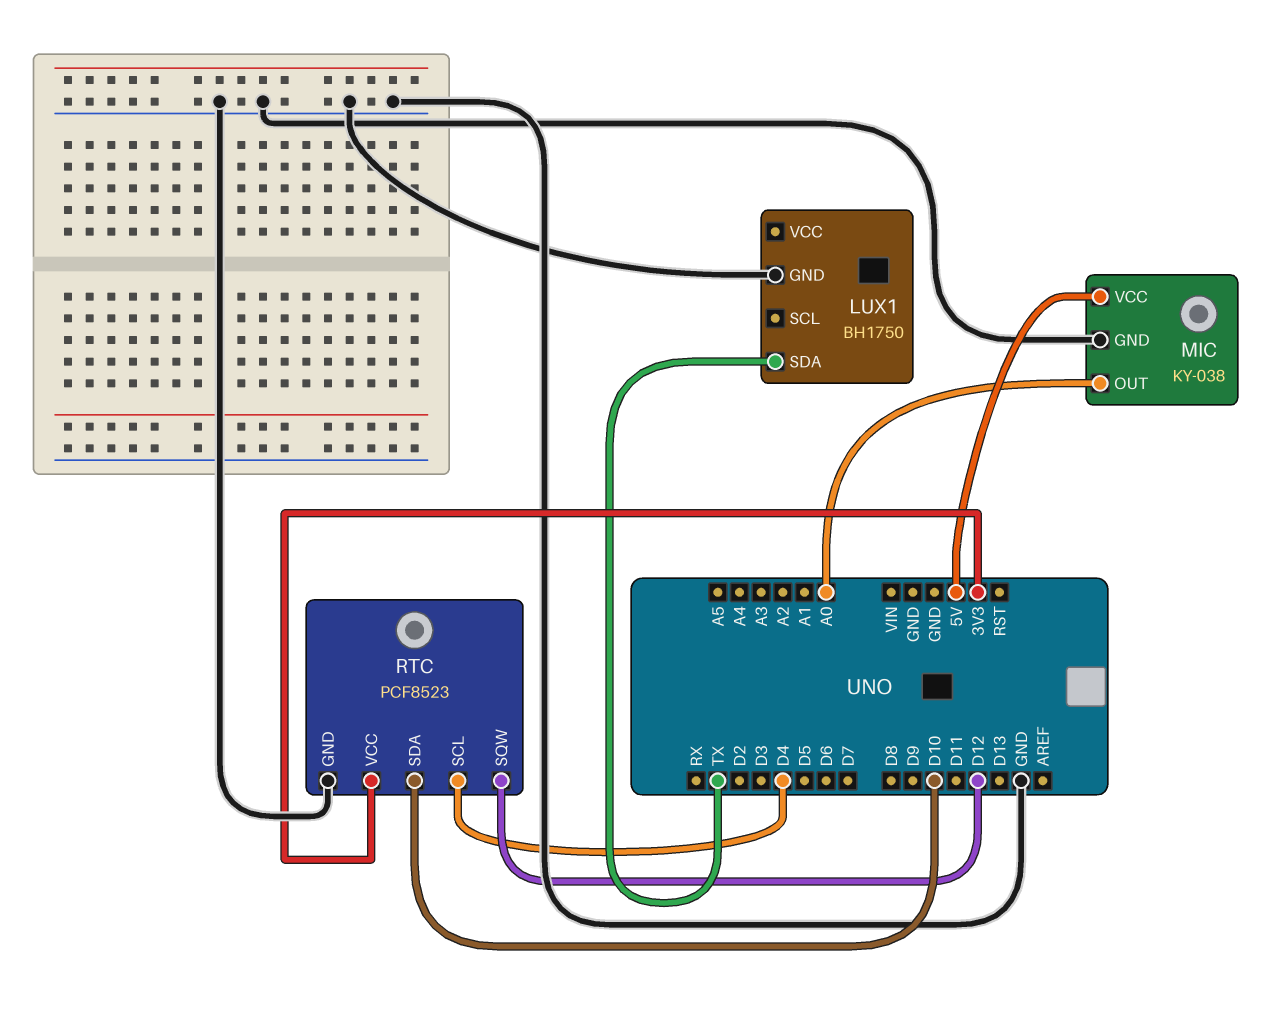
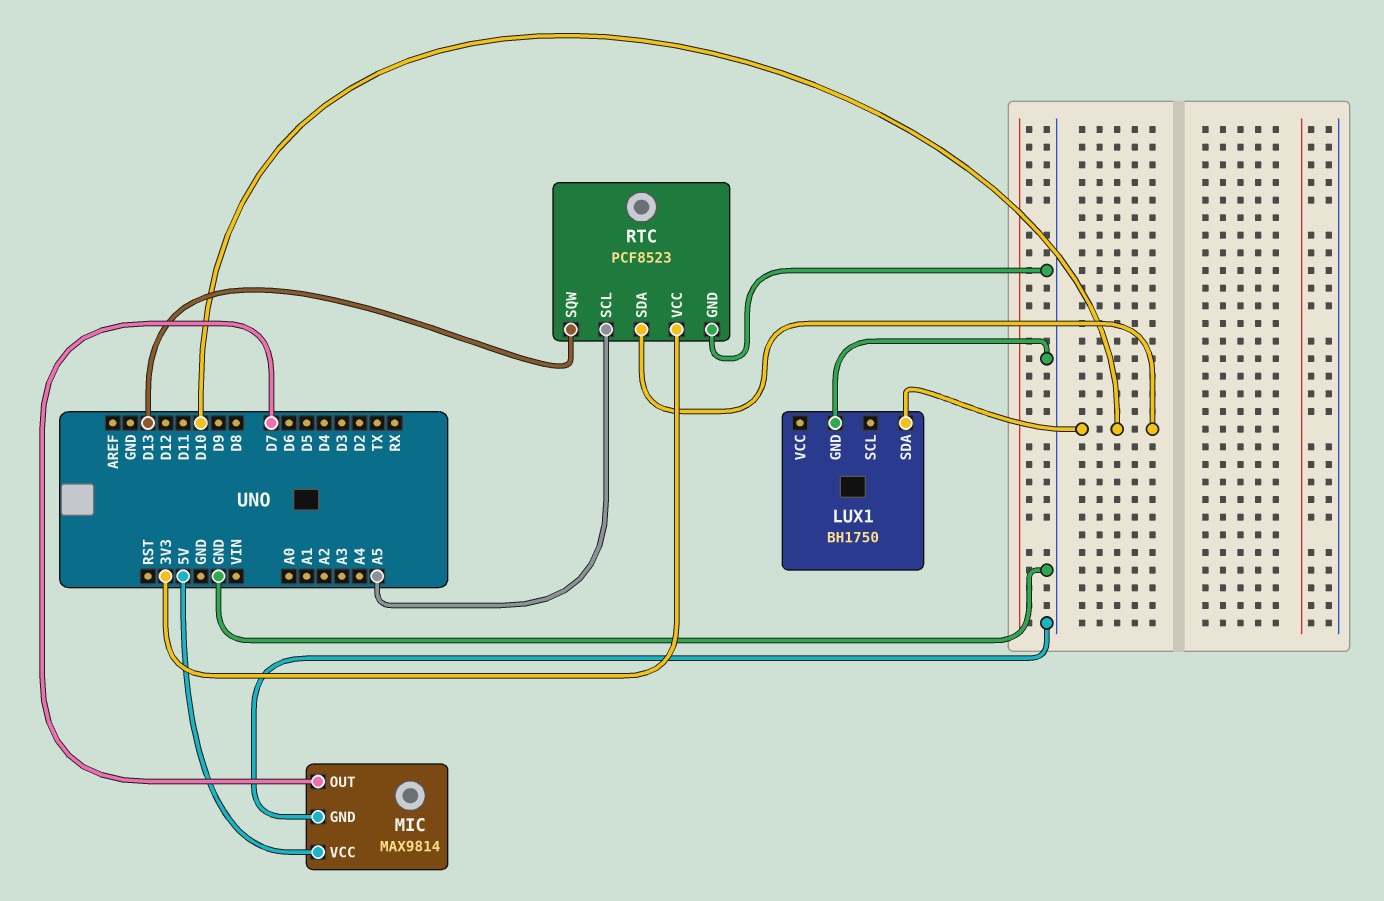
LUX1 pin SDA: TX -> D10
MIC: KY-038 -> MAX9814
MIC pin OUT: A0 -> D7
RTC pin SCL: D4 -> A5
RTC pin SQW: D12 -> D13

